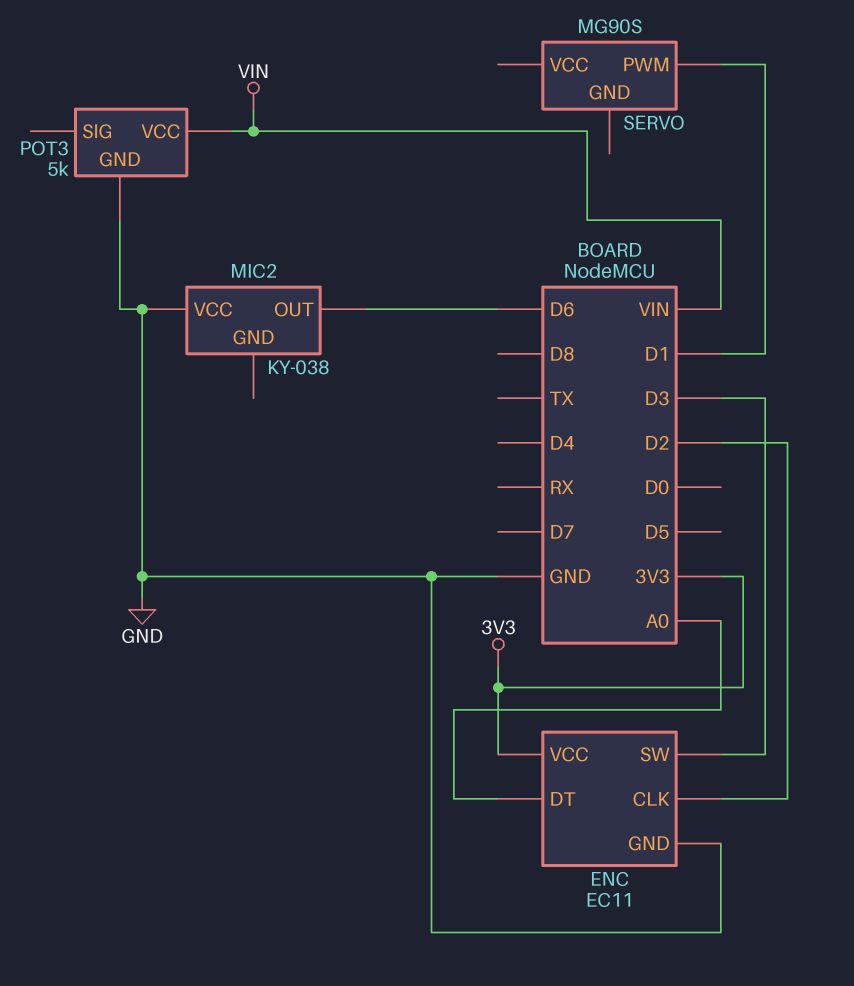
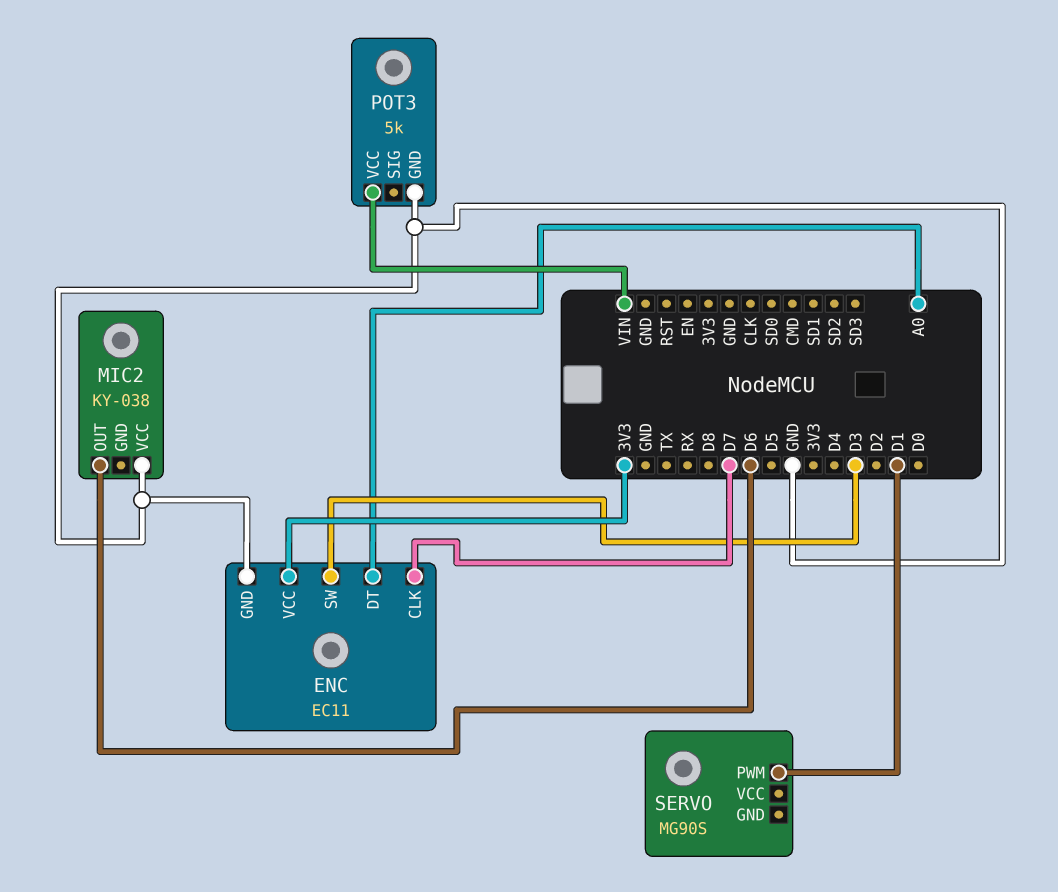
ENC pin CLK: D2 -> D7

